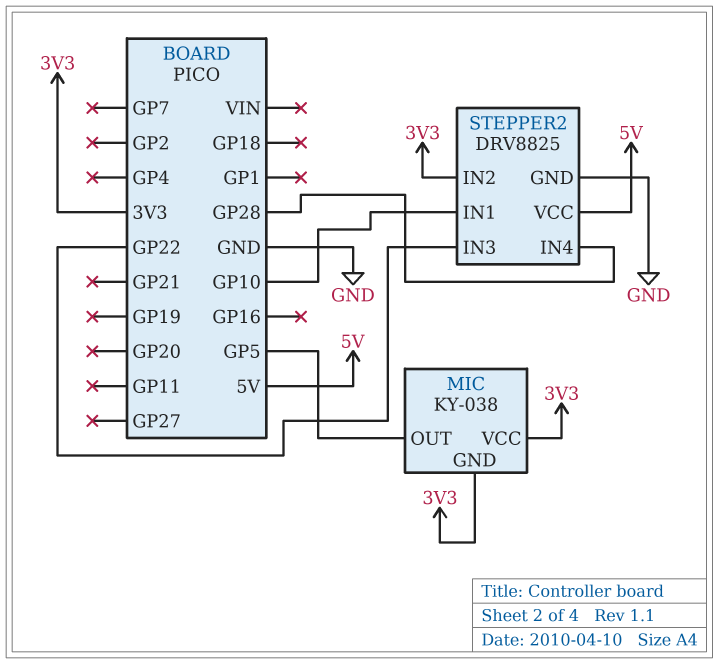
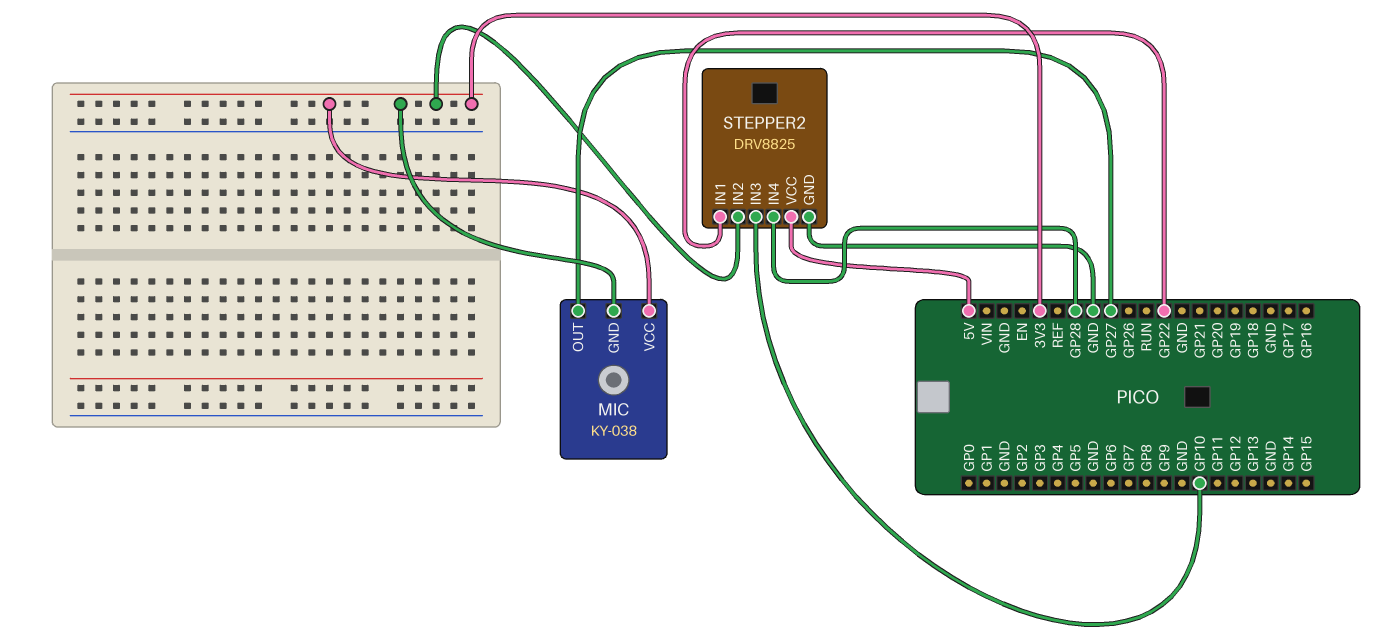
MIC pin OUT: GP5 -> GP27
STEPPER2 pin IN1: GP10 -> GP22
STEPPER2 pin IN3: GP22 -> GP10

